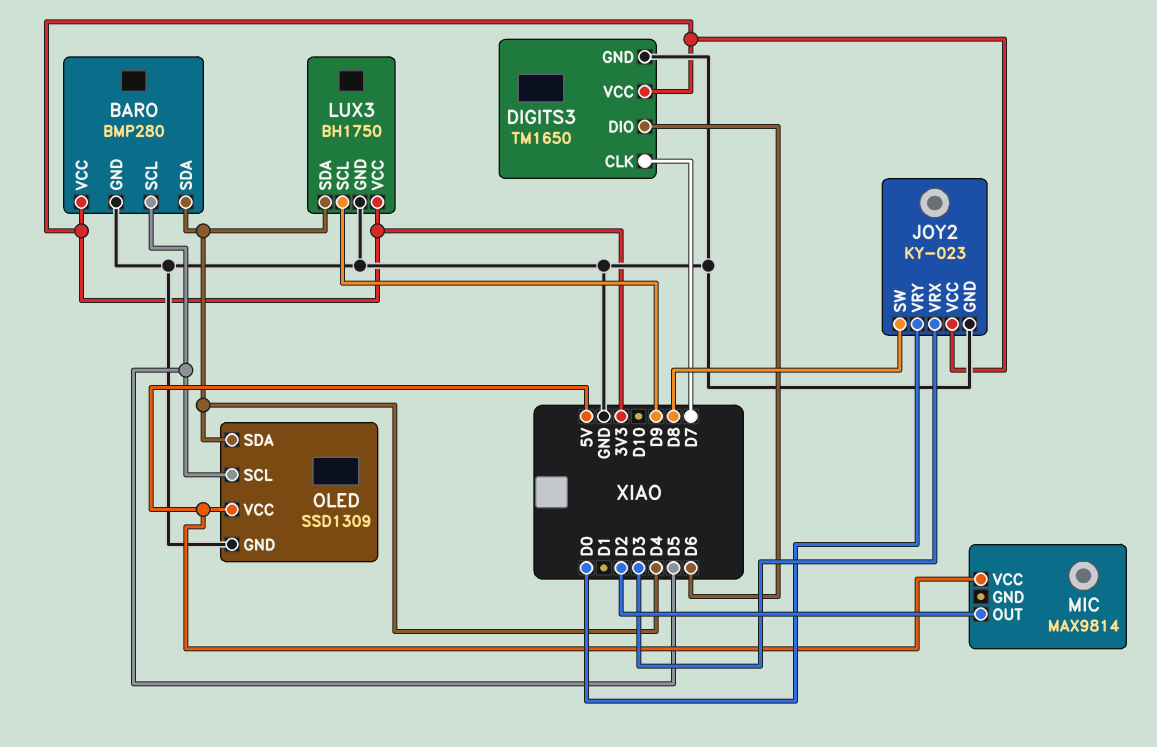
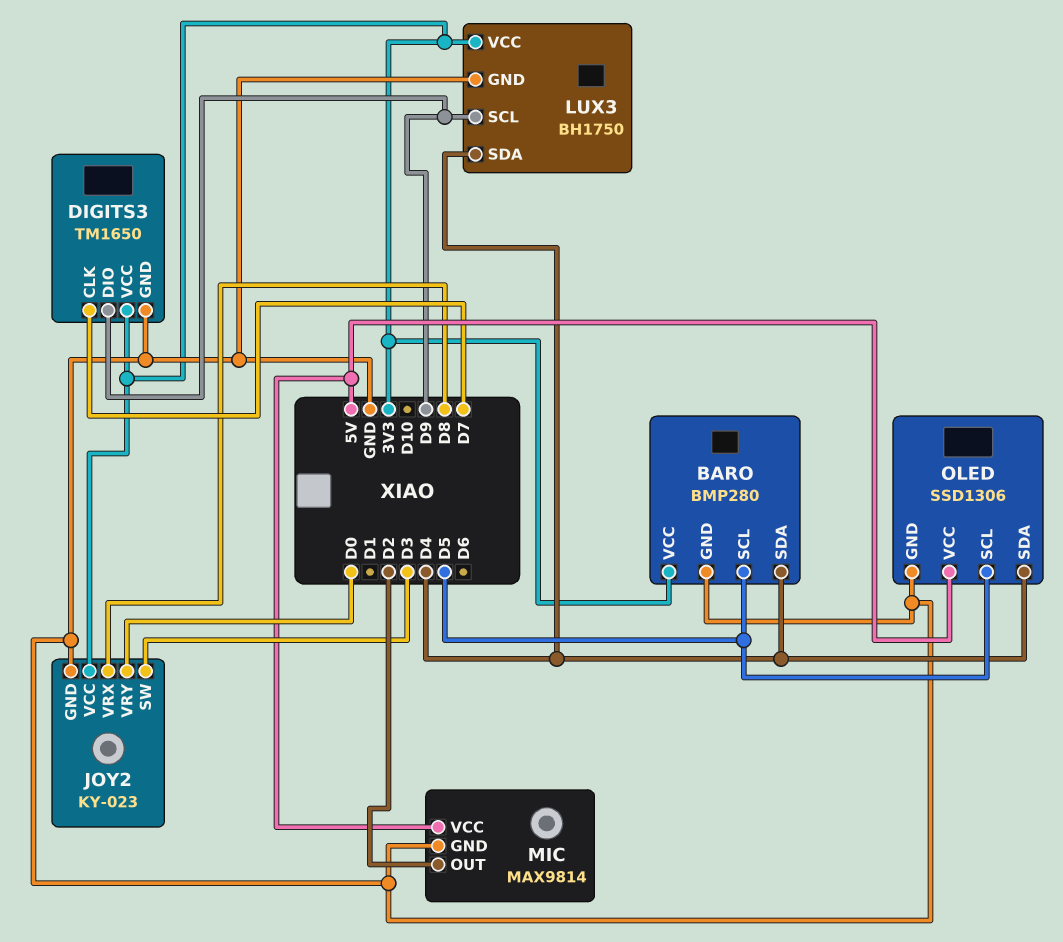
DIGITS3 pin DIO: D6 -> D9
JOY2 pin SW: D8 -> D3
JOY2 pin VRX: D3 -> D8
MIC pin GND: none -> GND
OLED: SSD1309 -> SSD1306

